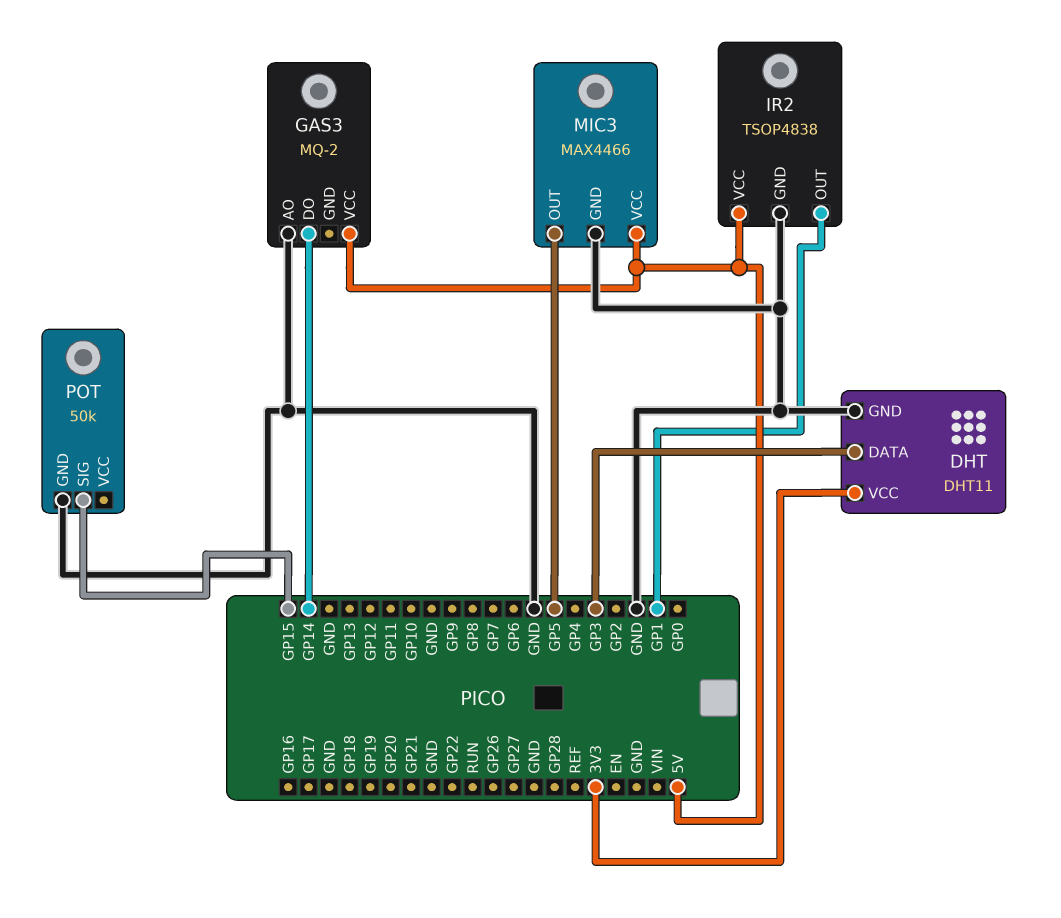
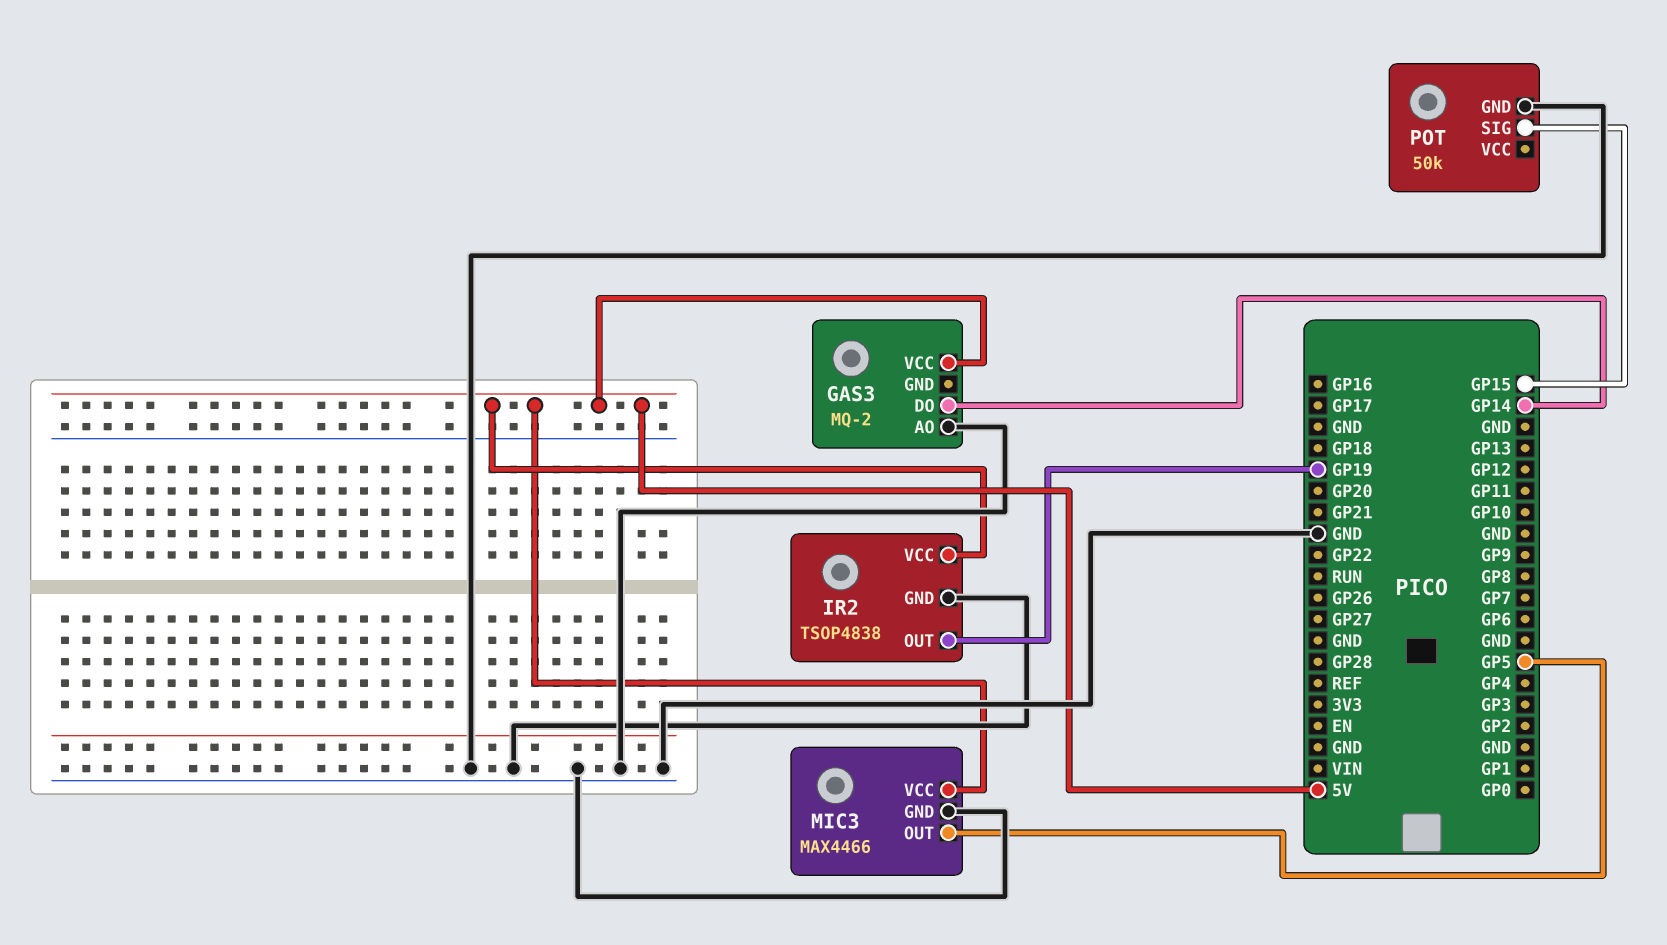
DHT: DHT11 -> none
DHT pin DATA: GP3 -> none
DHT pin GND: GND -> none
DHT pin VCC: 3V3 -> none
IR2 pin OUT: GP1 -> GP19

